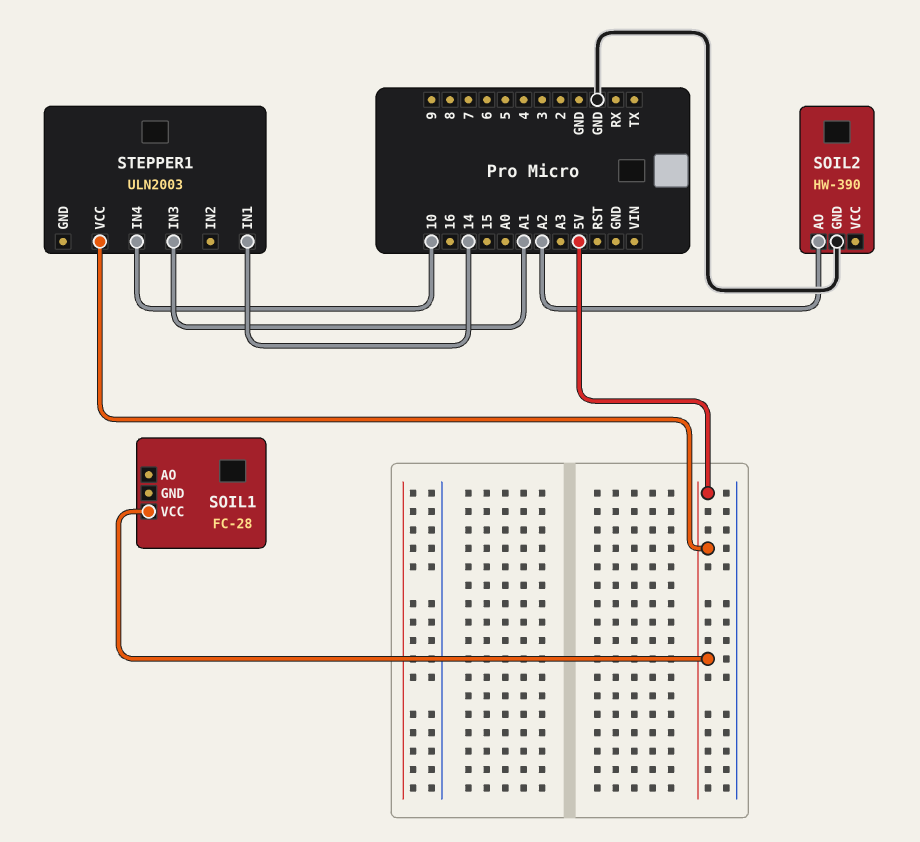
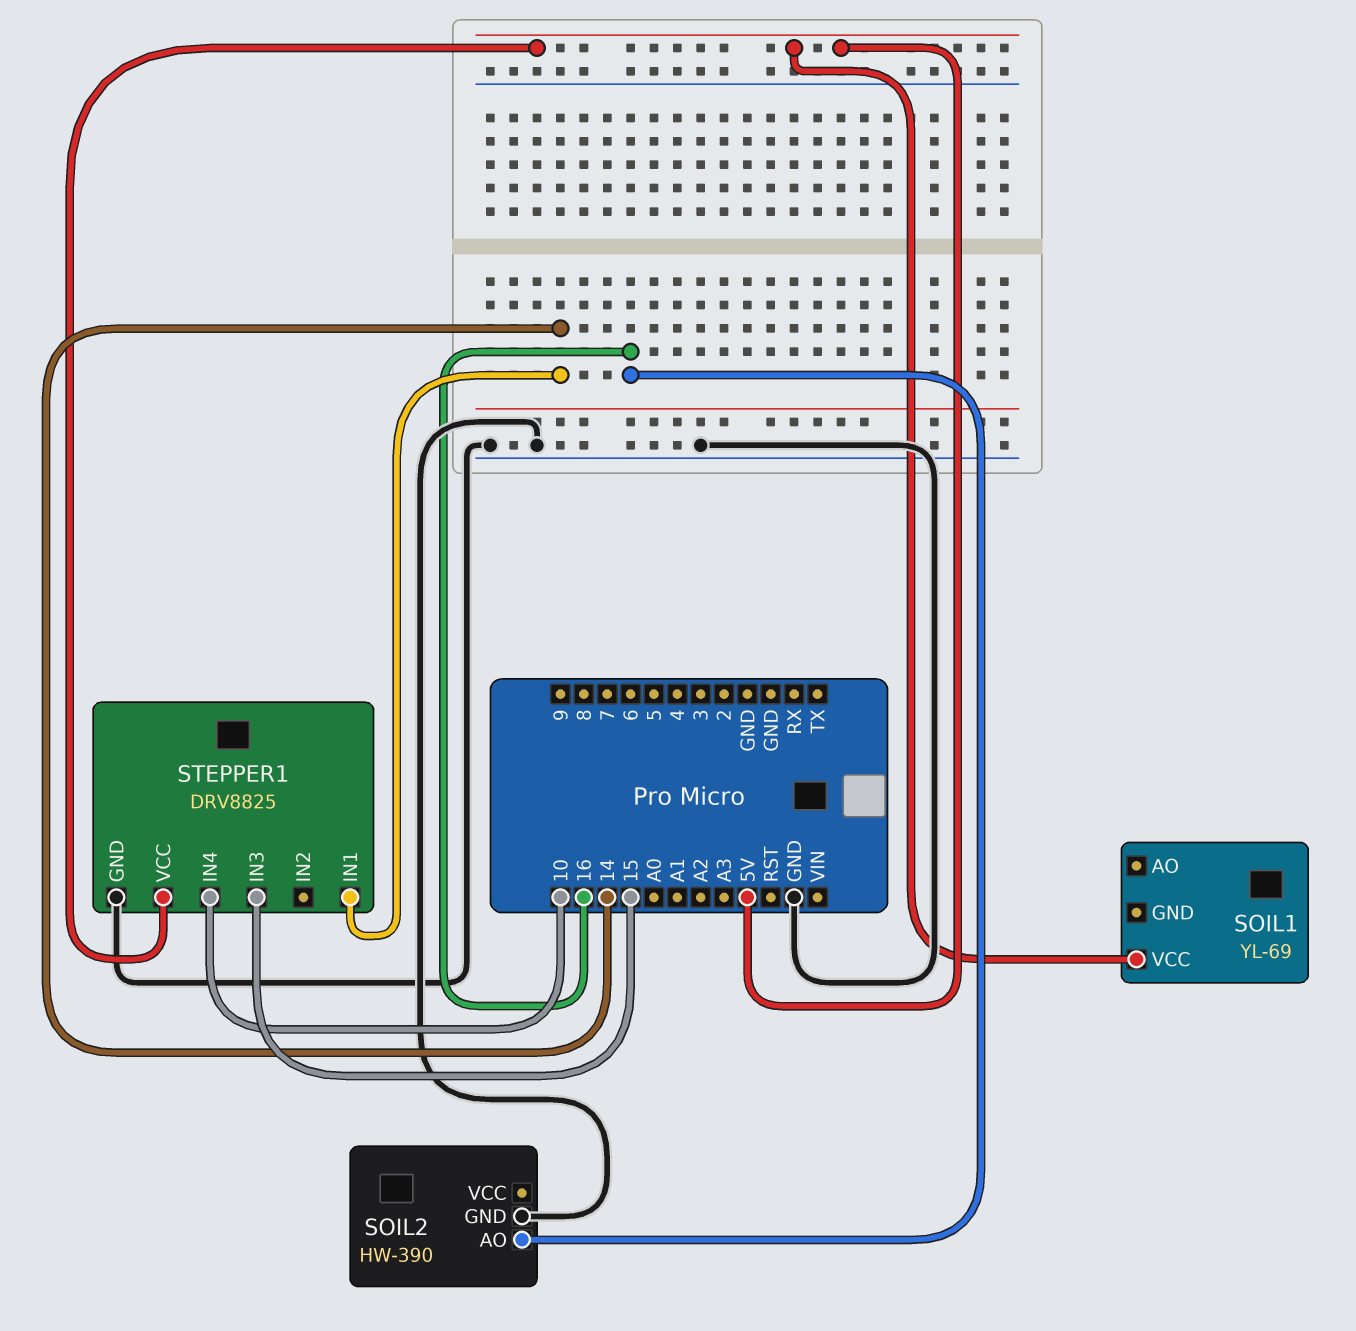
SOIL1: FC-28 -> YL-69
SOIL2 pin AO: A2 -> 16
STEPPER1: ULN2003 -> DRV8825
STEPPER1 pin GND: none -> GND
STEPPER1 pin IN3: A1 -> 15

